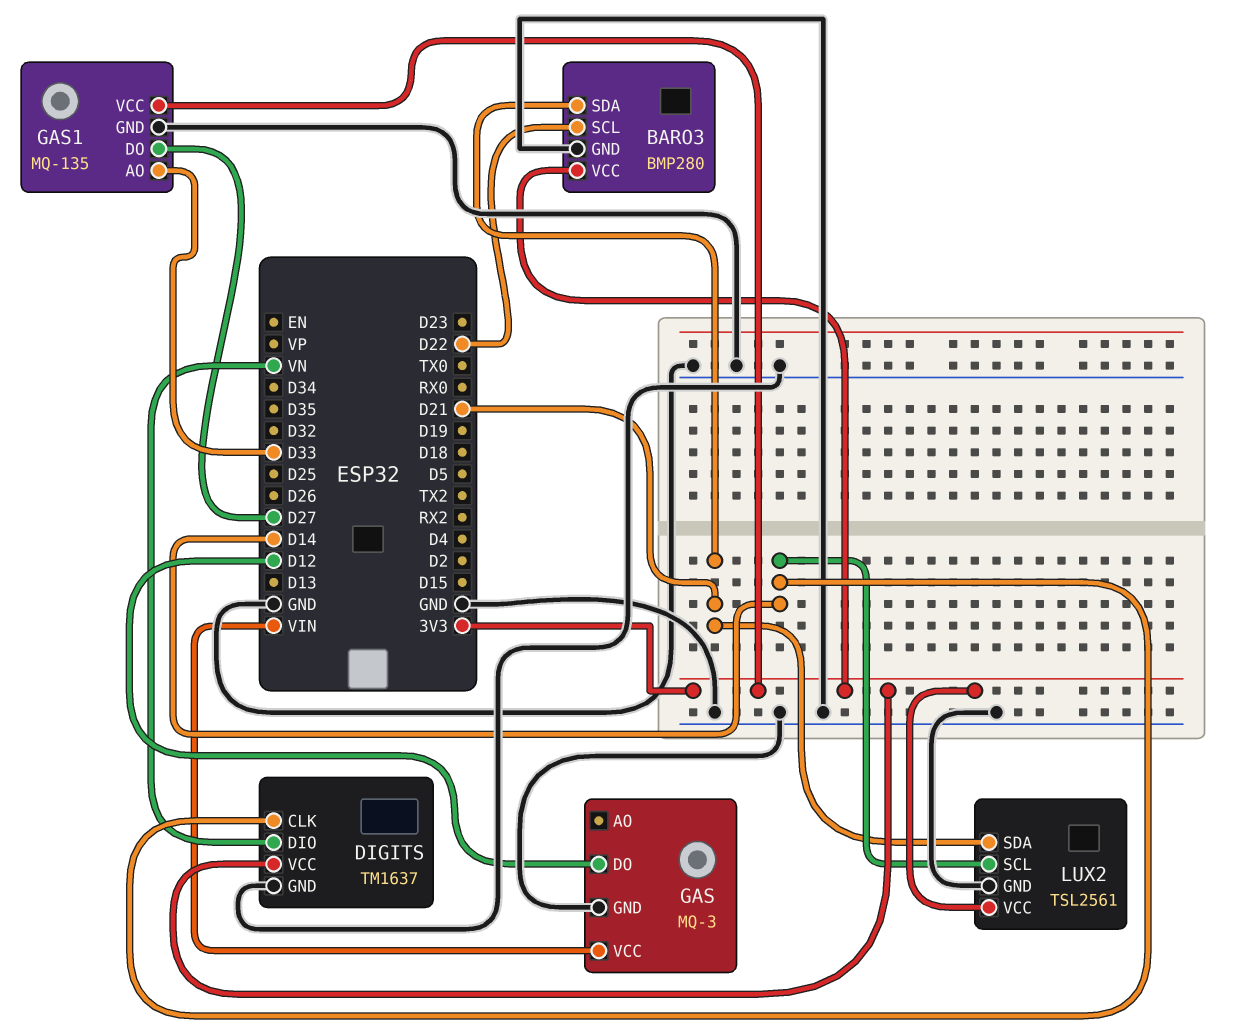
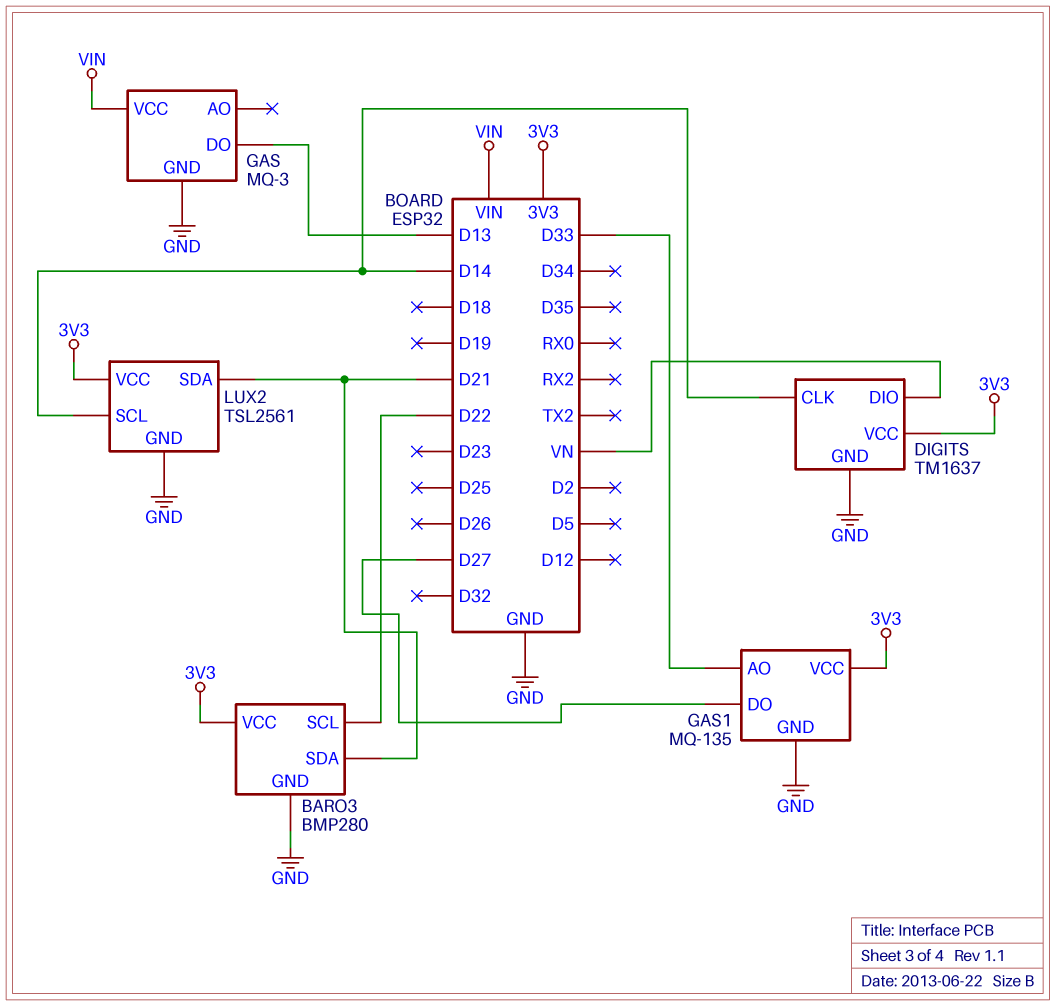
GAS pin DO: D12 -> D13

